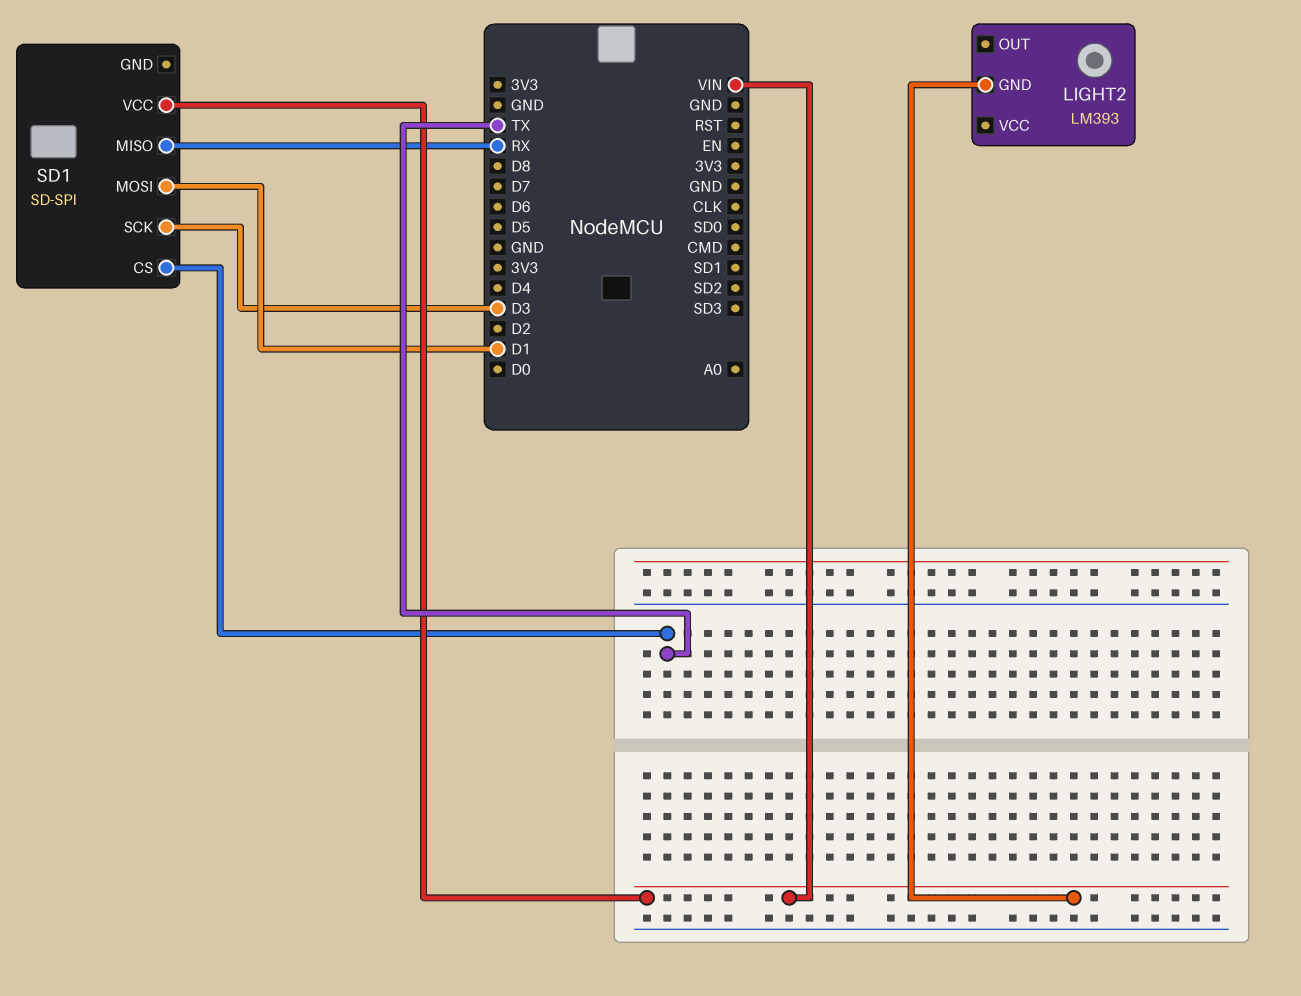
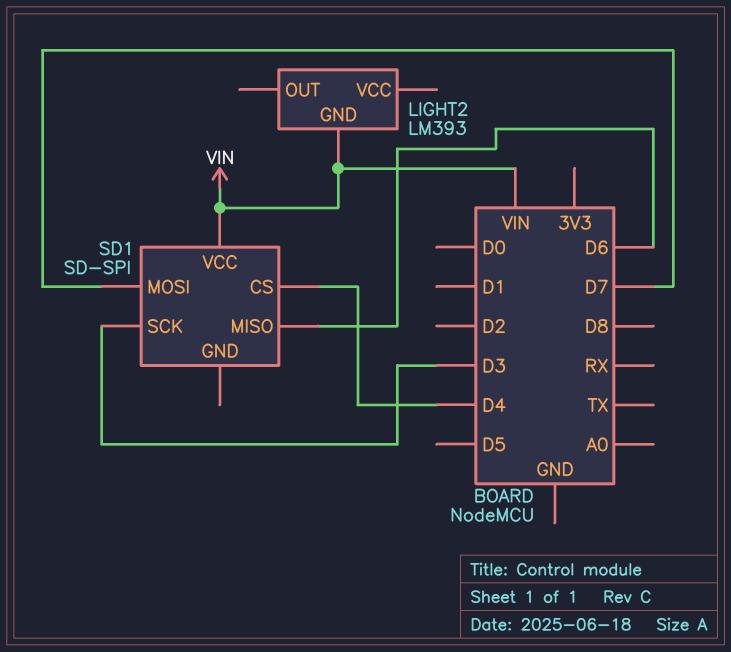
SD1 pin CS: TX -> D4
SD1 pin MISO: RX -> D6
SD1 pin MOSI: D1 -> D7

